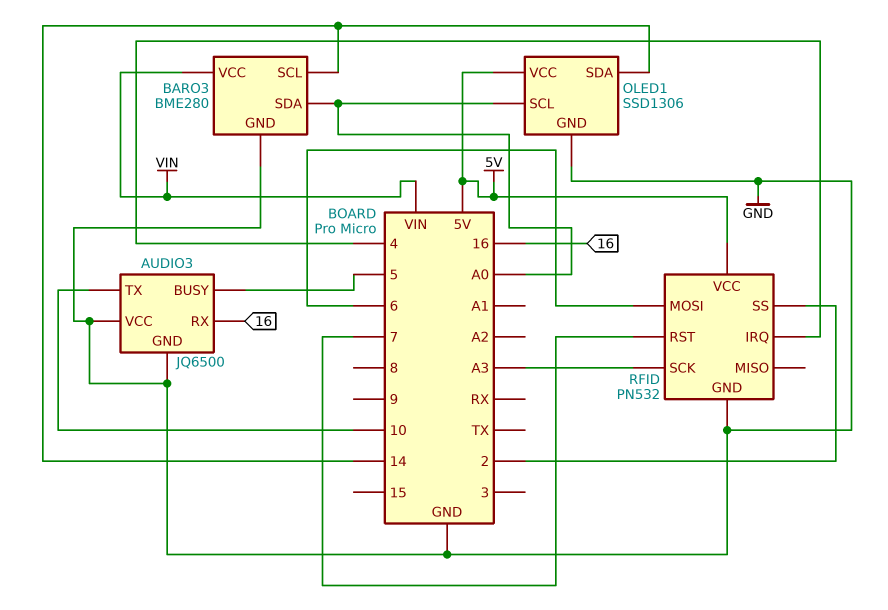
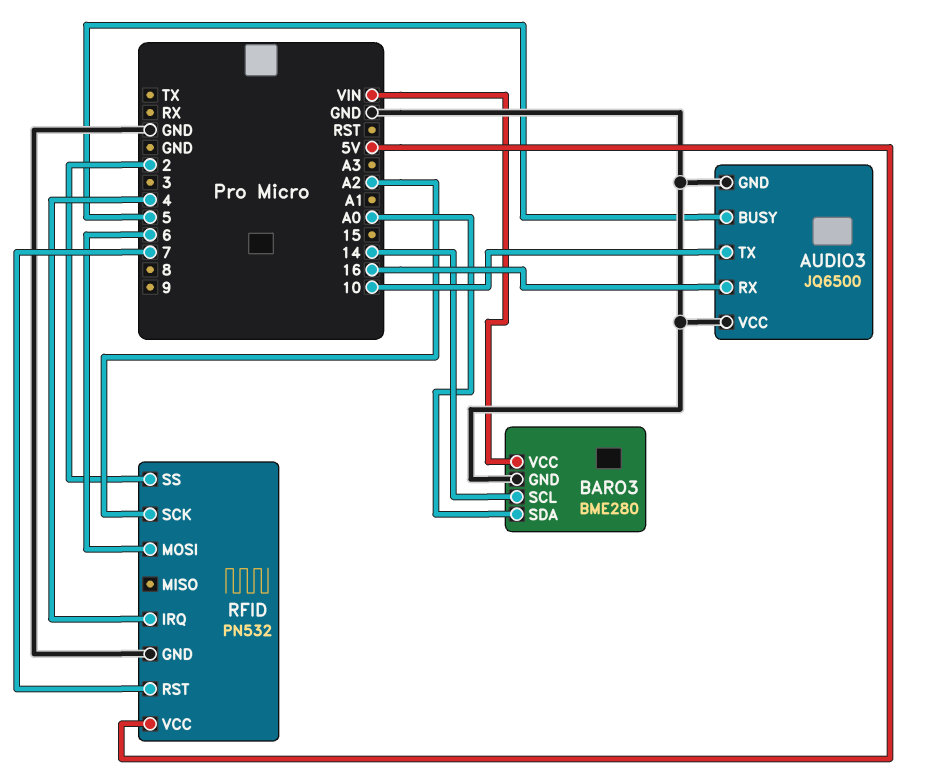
OLED1: SSD1306 -> none
OLED1 pin GND: GND -> none
OLED1 pin SCL: A0 -> none
OLED1 pin SDA: 14 -> none
OLED1 pin VCC: 5V -> none
RFID pin SCK: A3 -> A2

